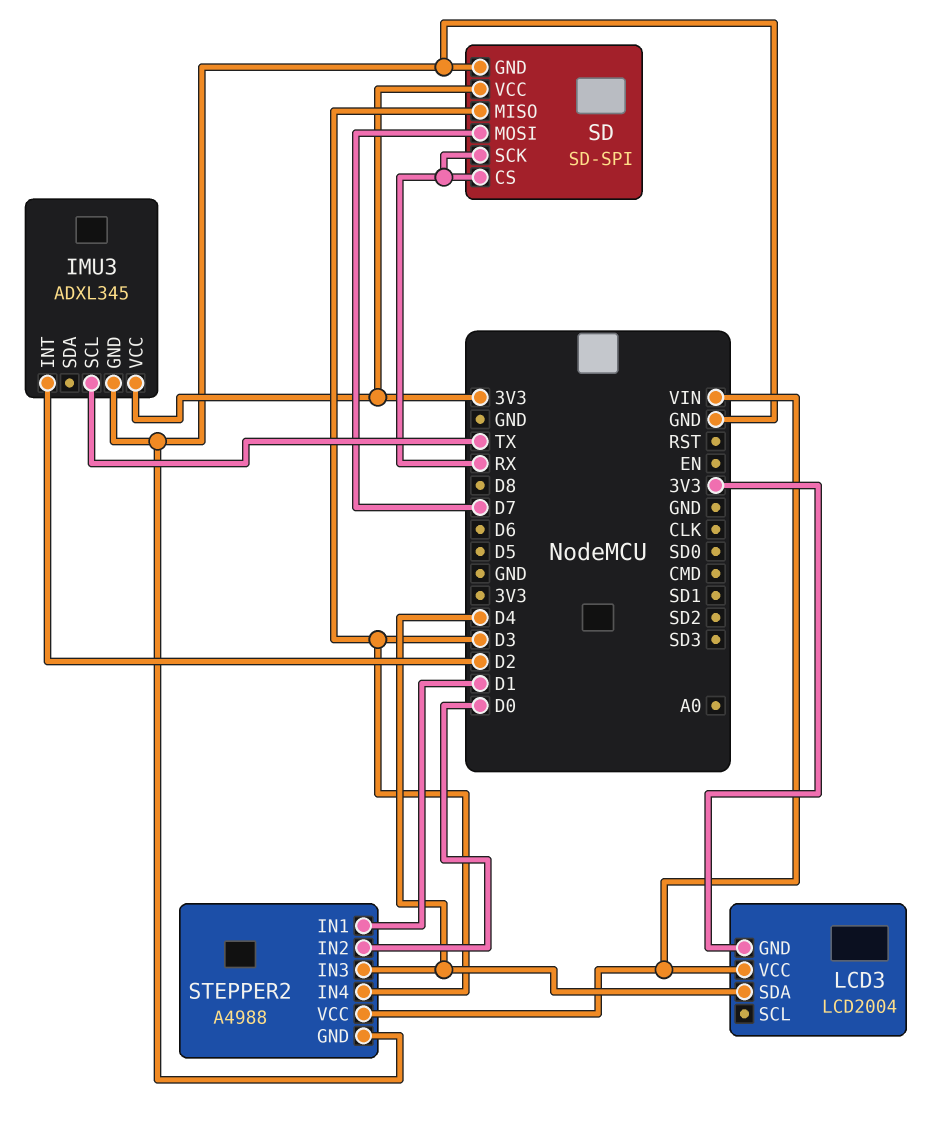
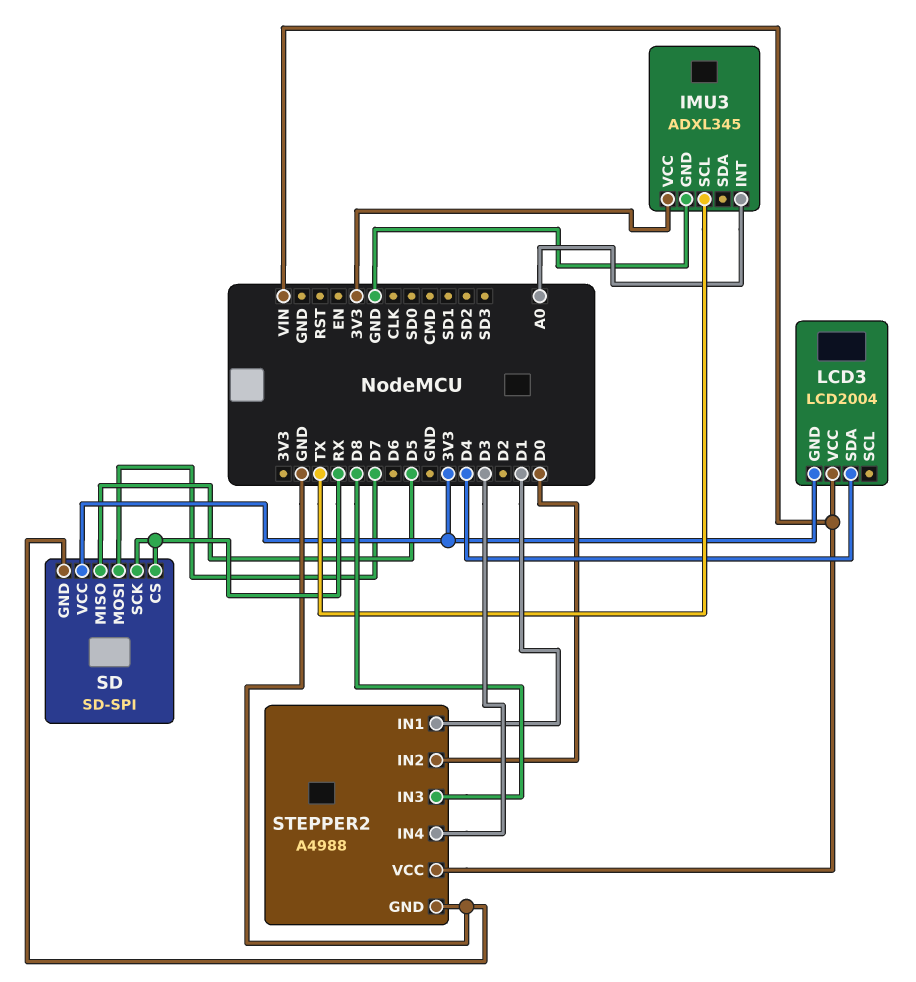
IMU3 pin INT: D2 -> A0
SD pin MISO: D3 -> D5
STEPPER2 pin IN3: D4 -> D8

